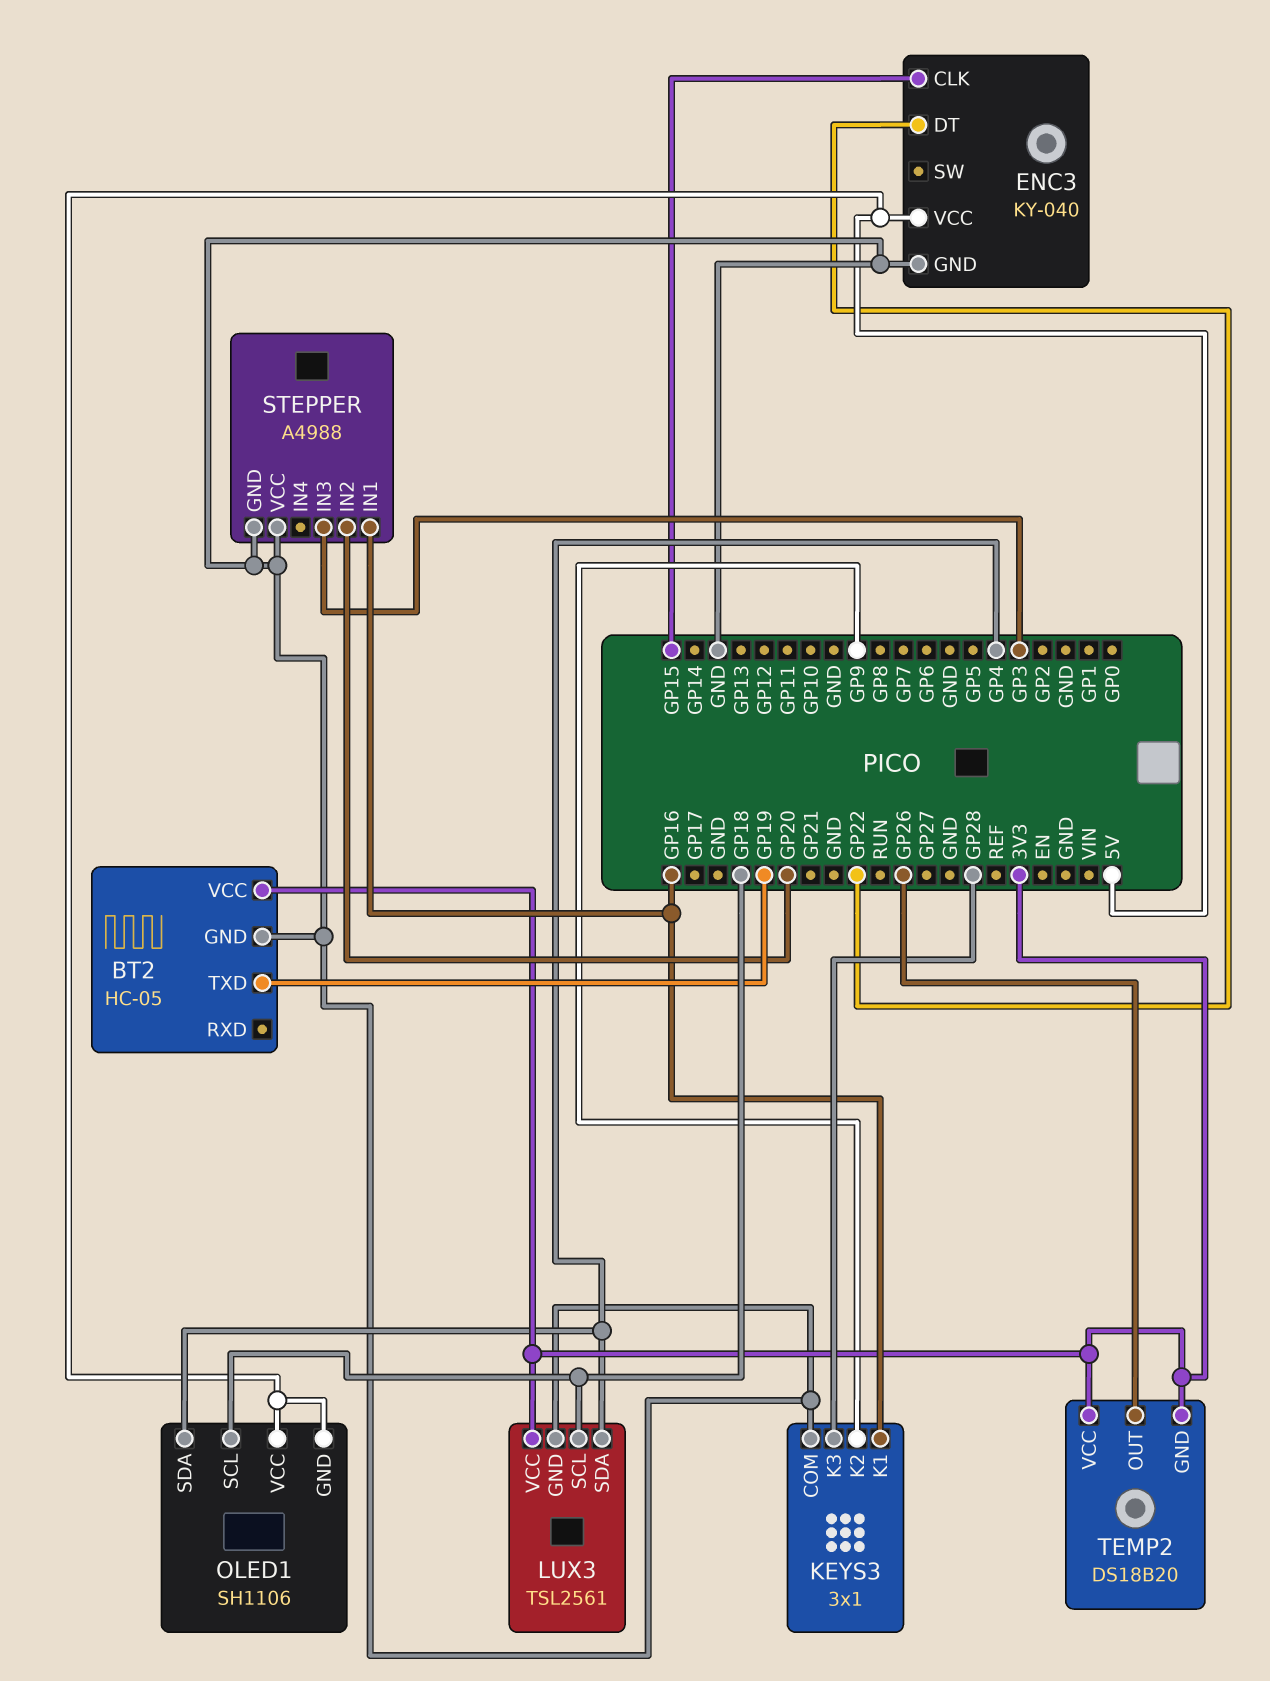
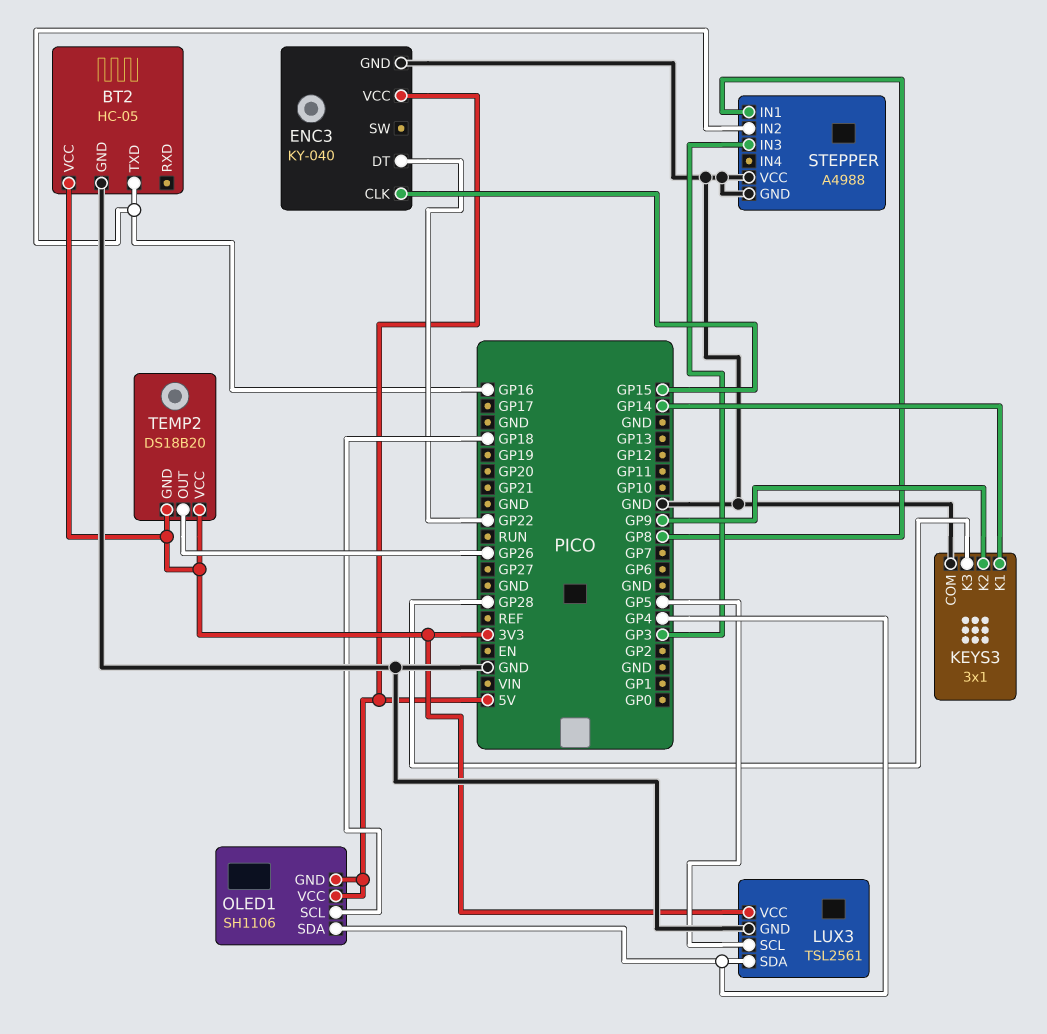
BT2 pin TXD: GP19 -> GP16
KEYS3 pin K1: GP16 -> GP14
LUX3 pin SCL: GP18 -> GP5
STEPPER pin IN1: GP16 -> GP8
STEPPER pin IN2: GP20 -> GP16

